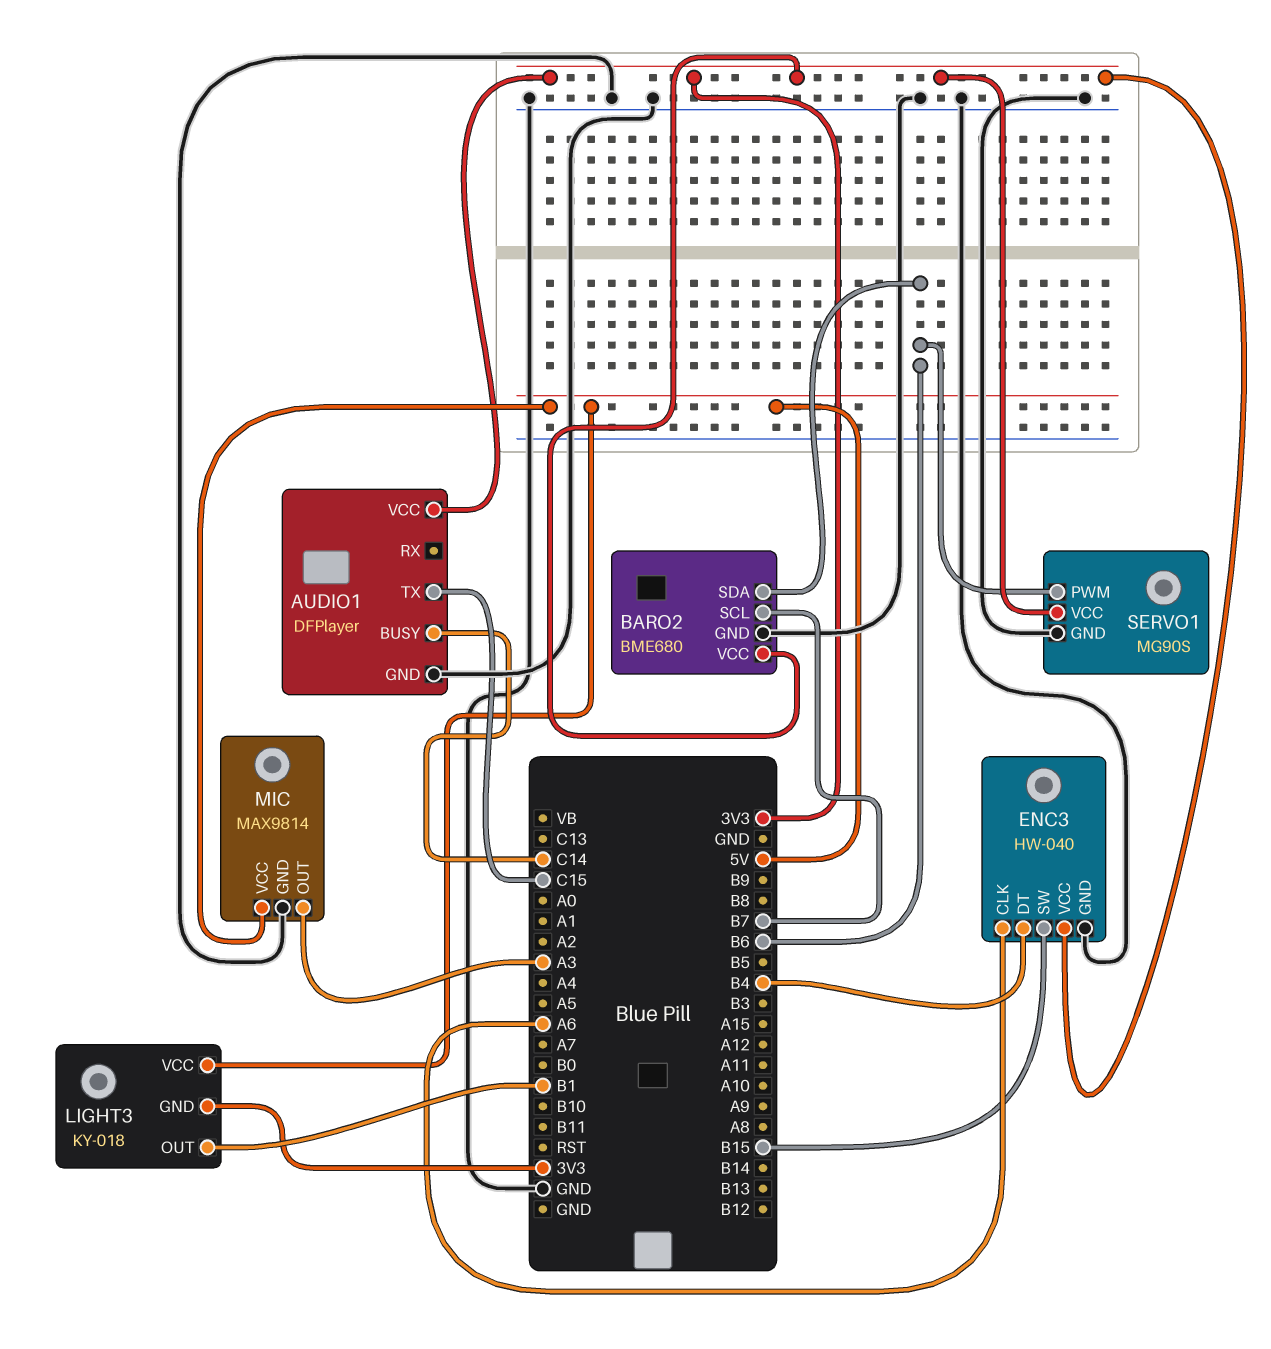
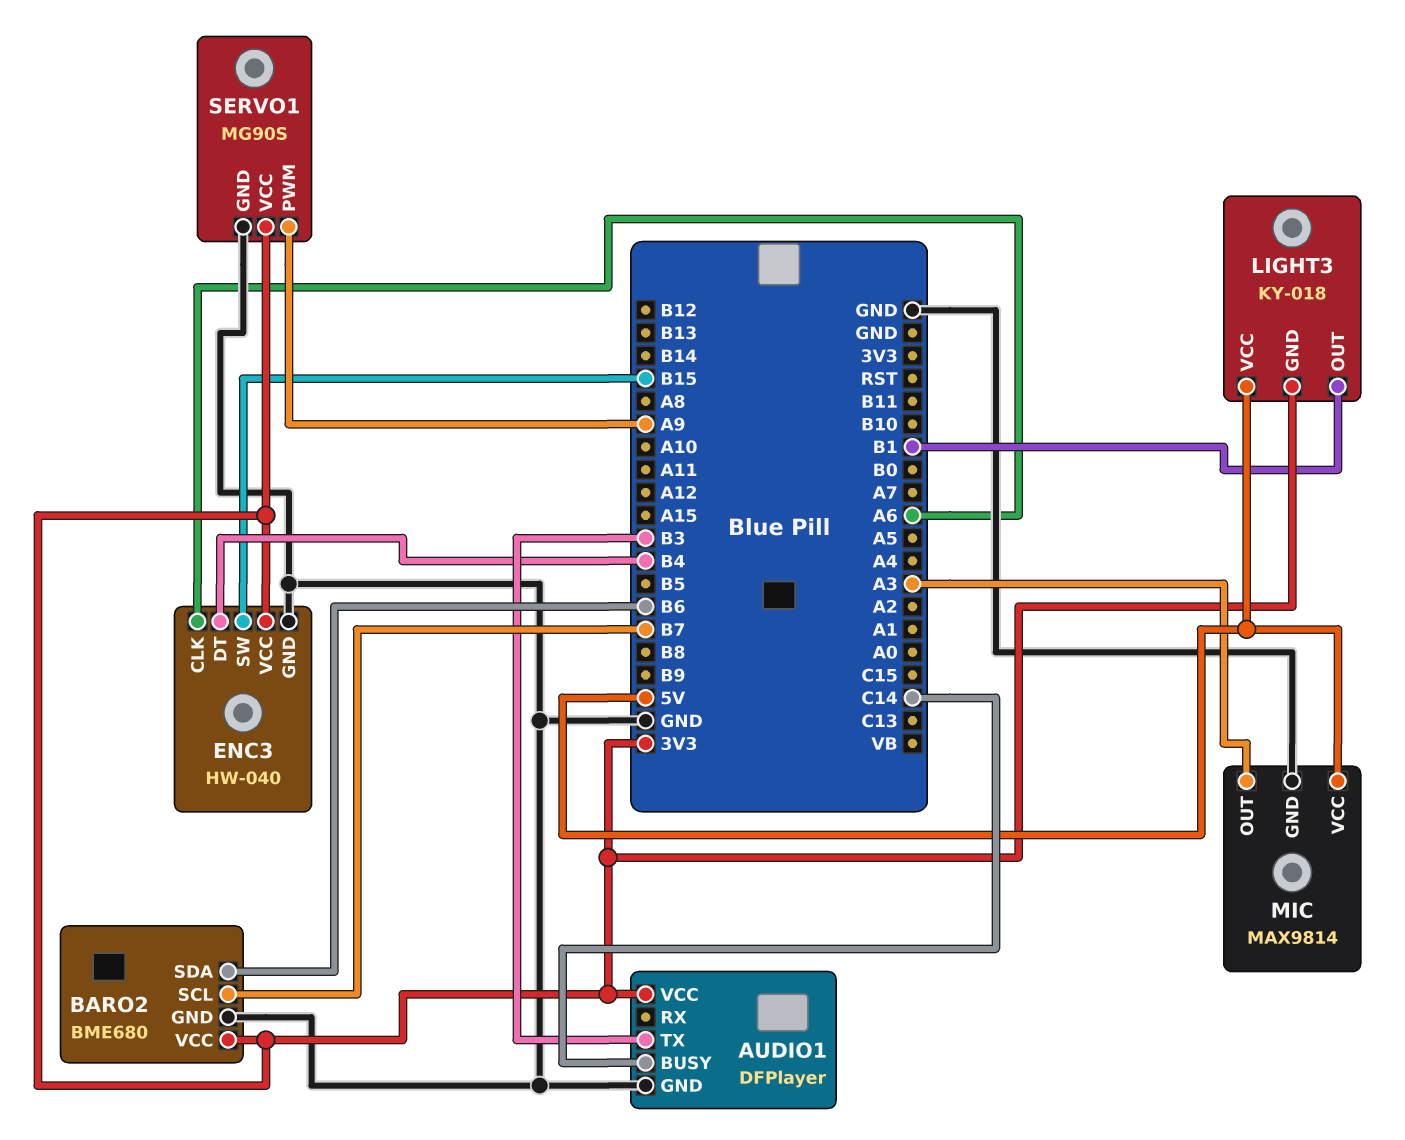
AUDIO1 pin TX: C15 -> B3
SERVO1 pin PWM: B6 -> A9

